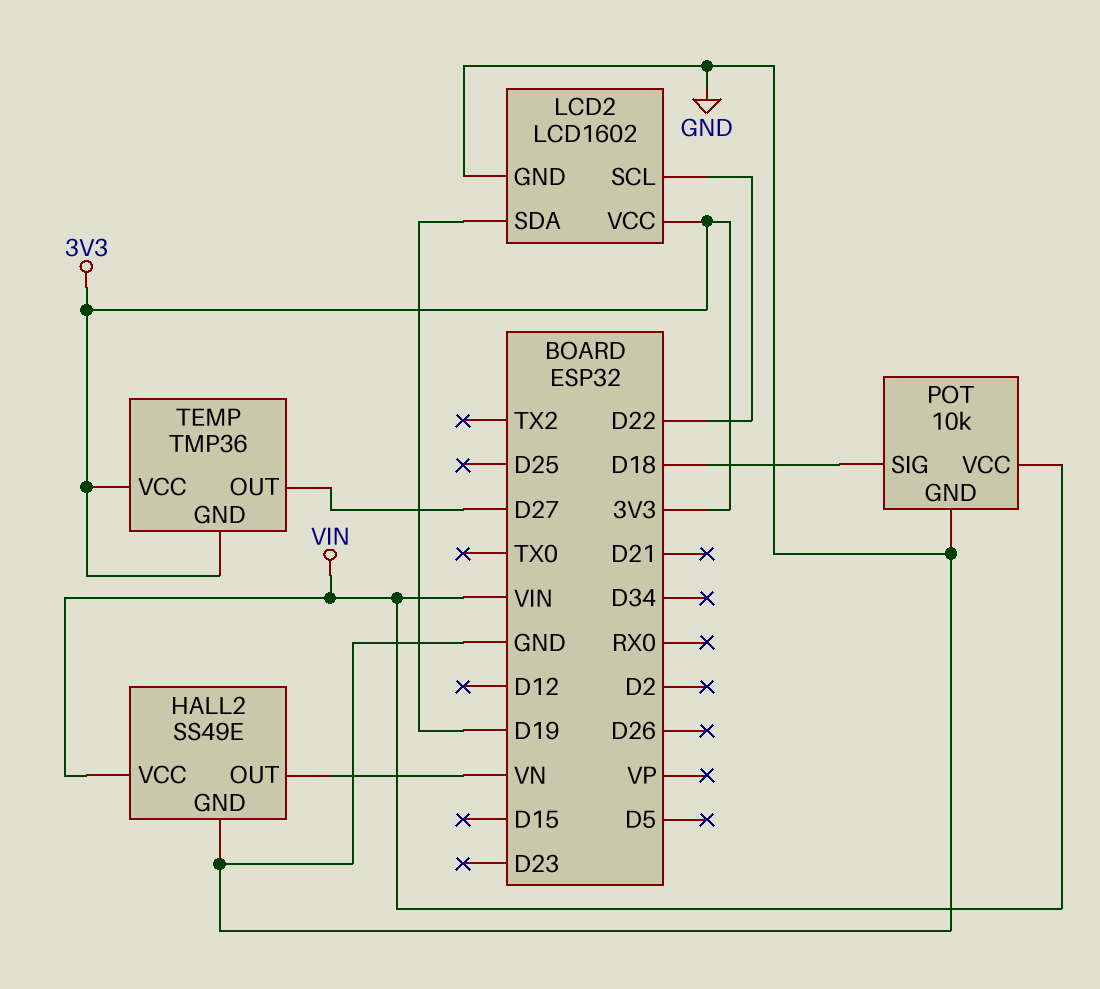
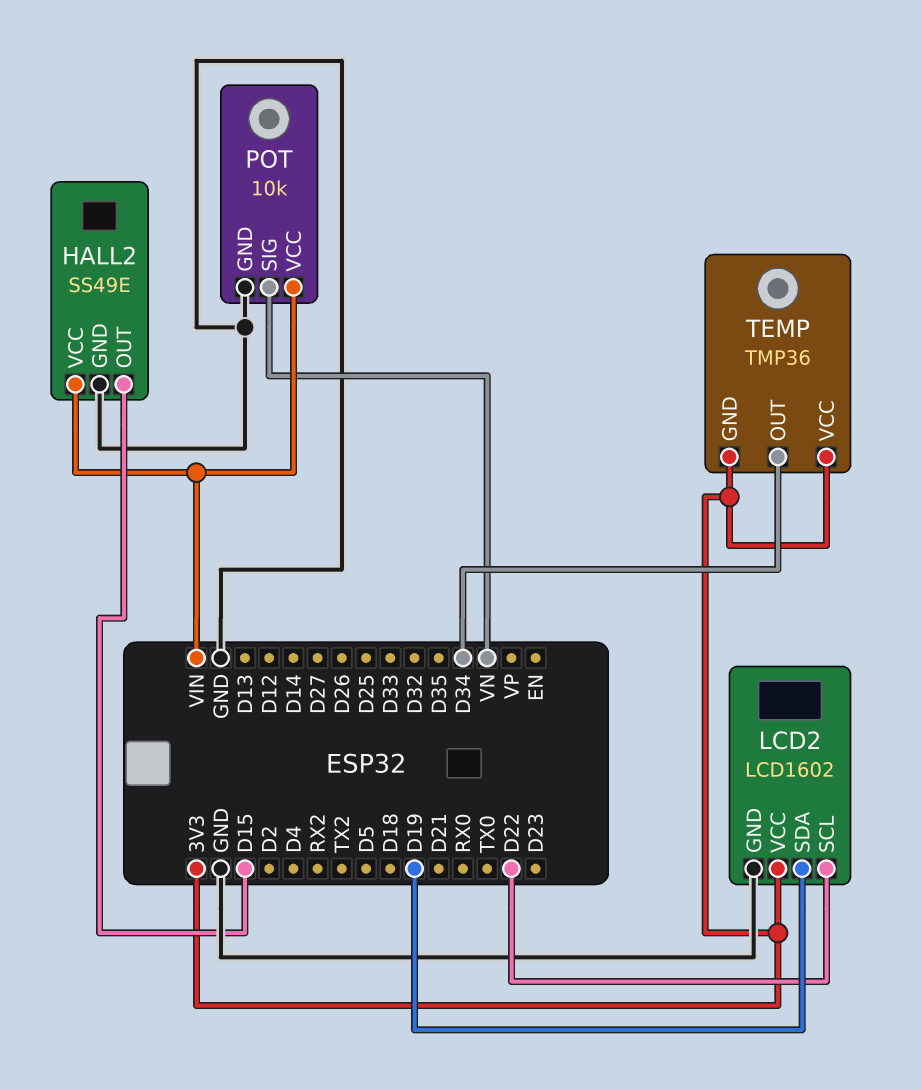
HALL2 pin OUT: VN -> D15
POT pin SIG: D18 -> VN
TEMP pin OUT: D27 -> D34

